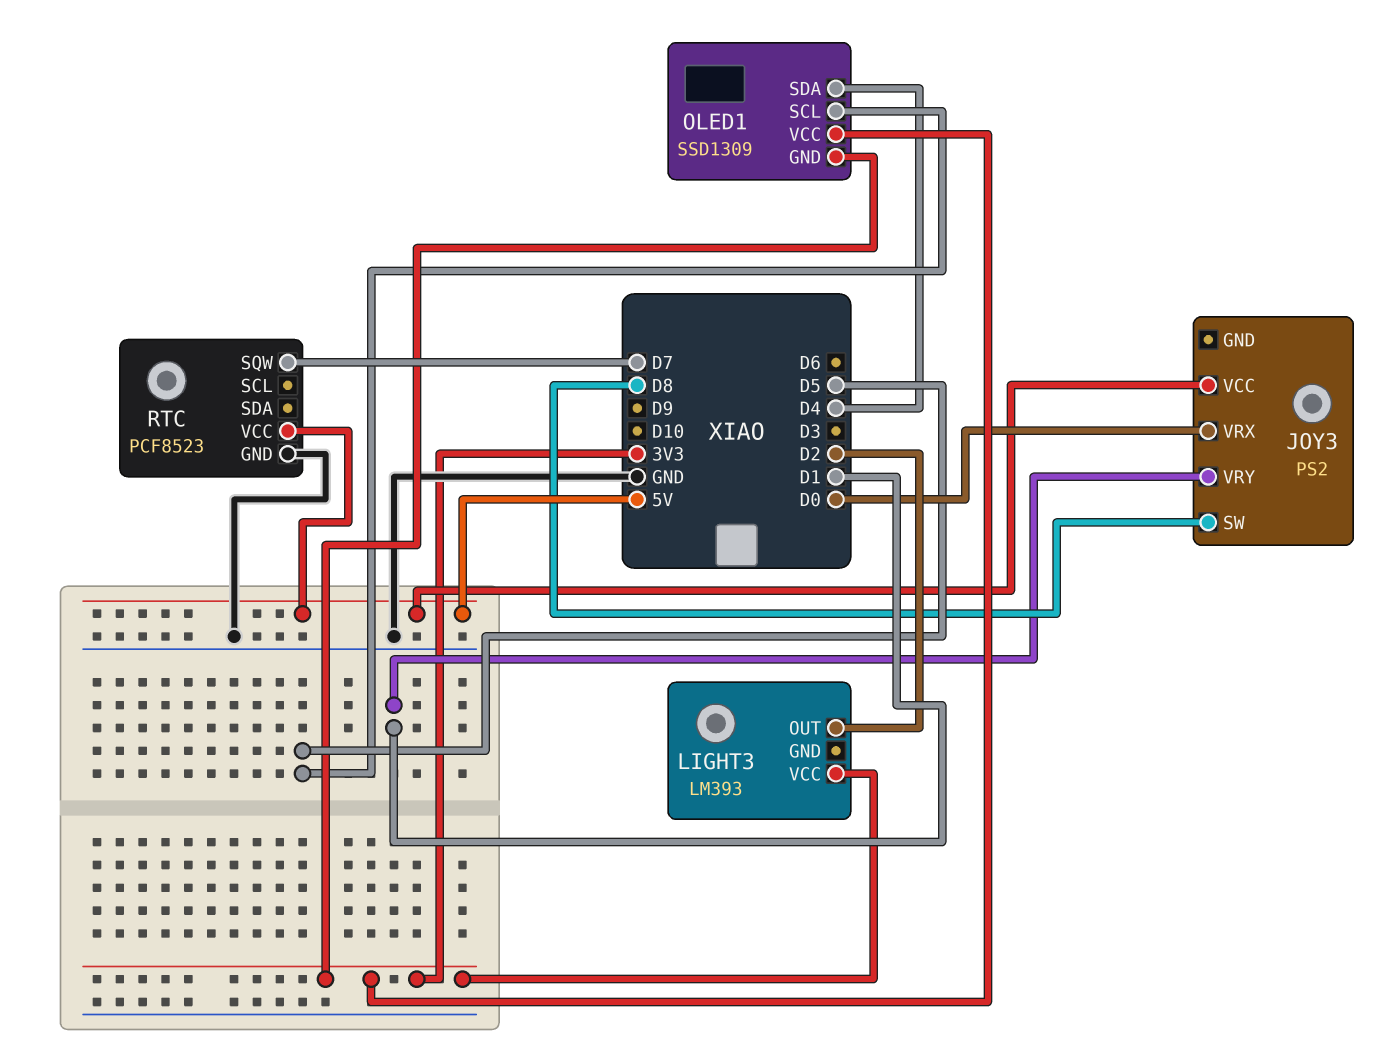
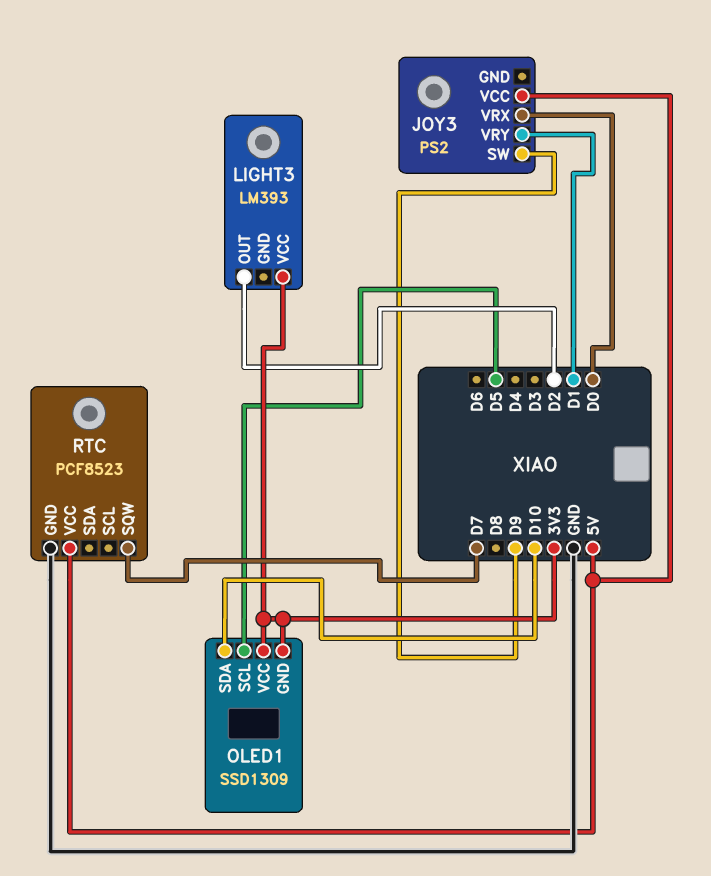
JOY3 pin SW: D8 -> D9
OLED1 pin SDA: D4 -> D10

